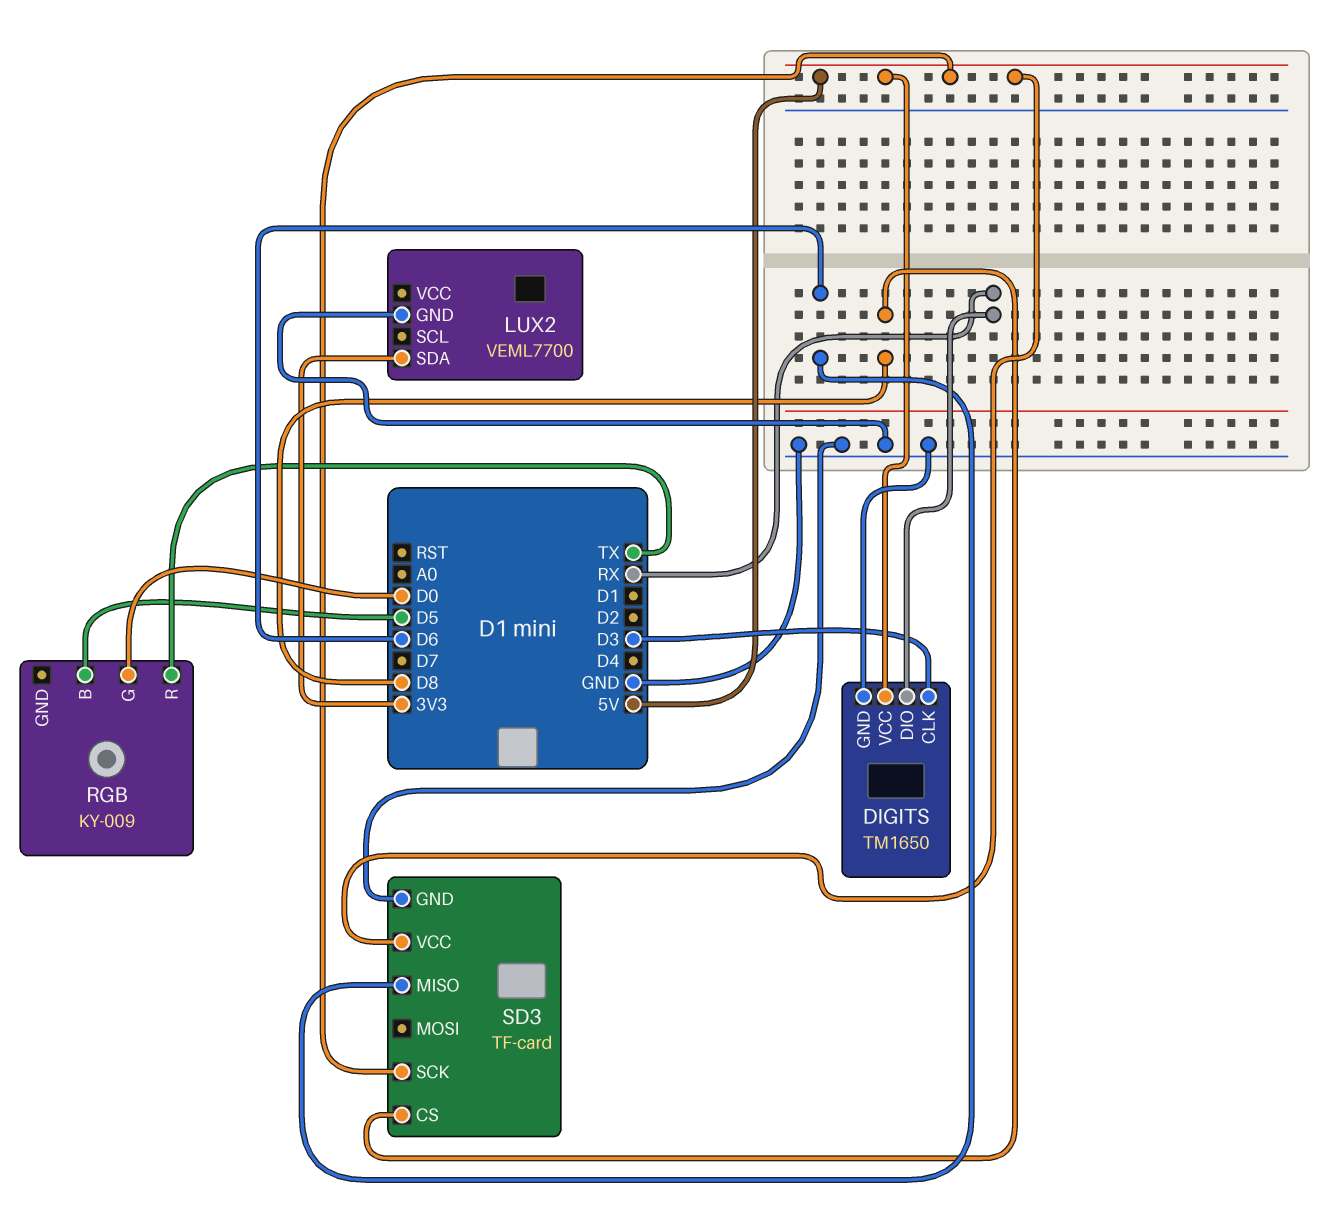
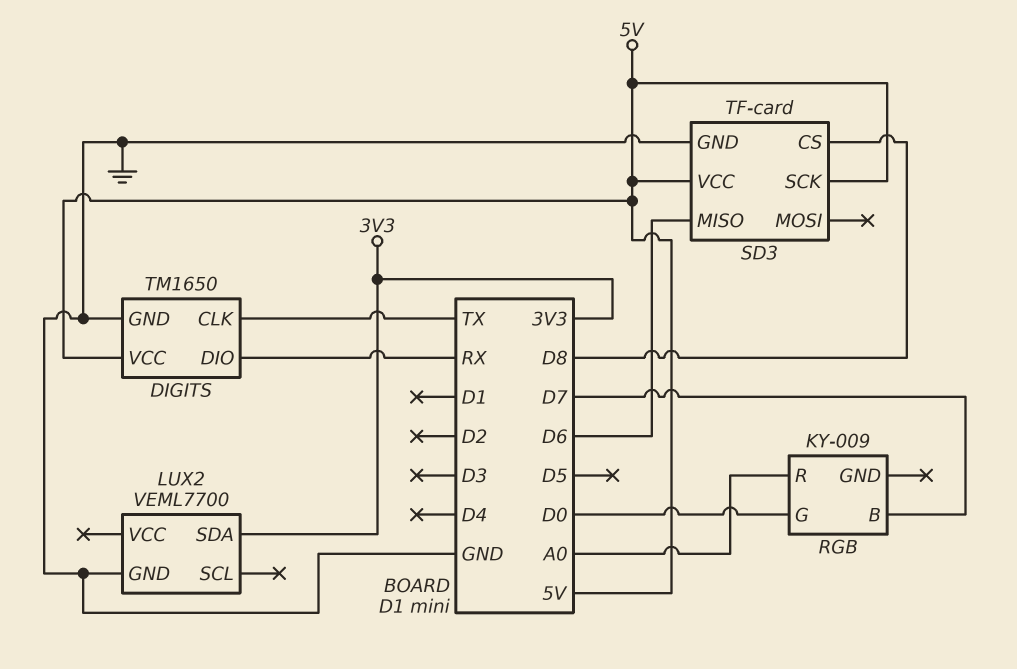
DIGITS pin CLK: D3 -> TX
RGB pin B: D5 -> D7
RGB pin R: TX -> A0

